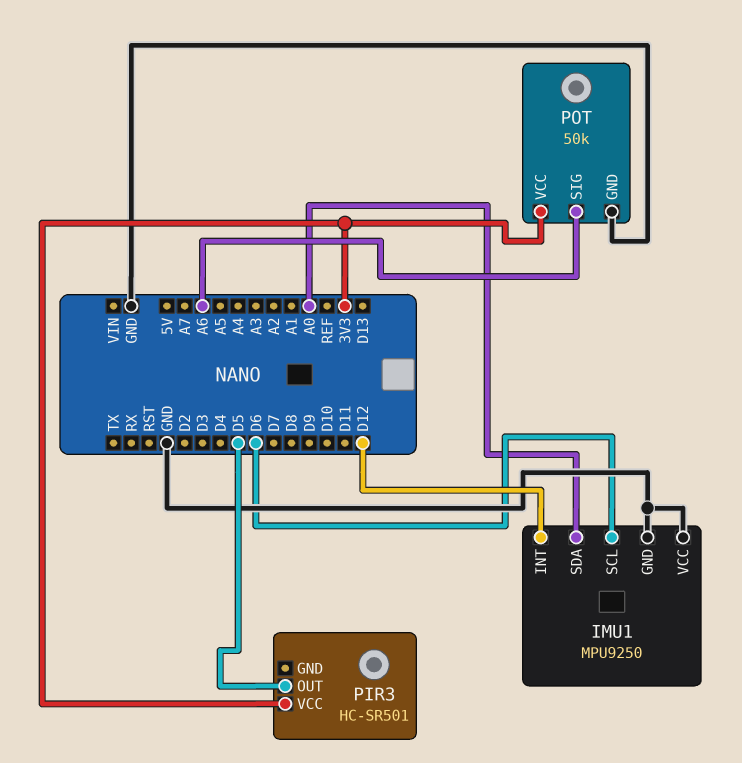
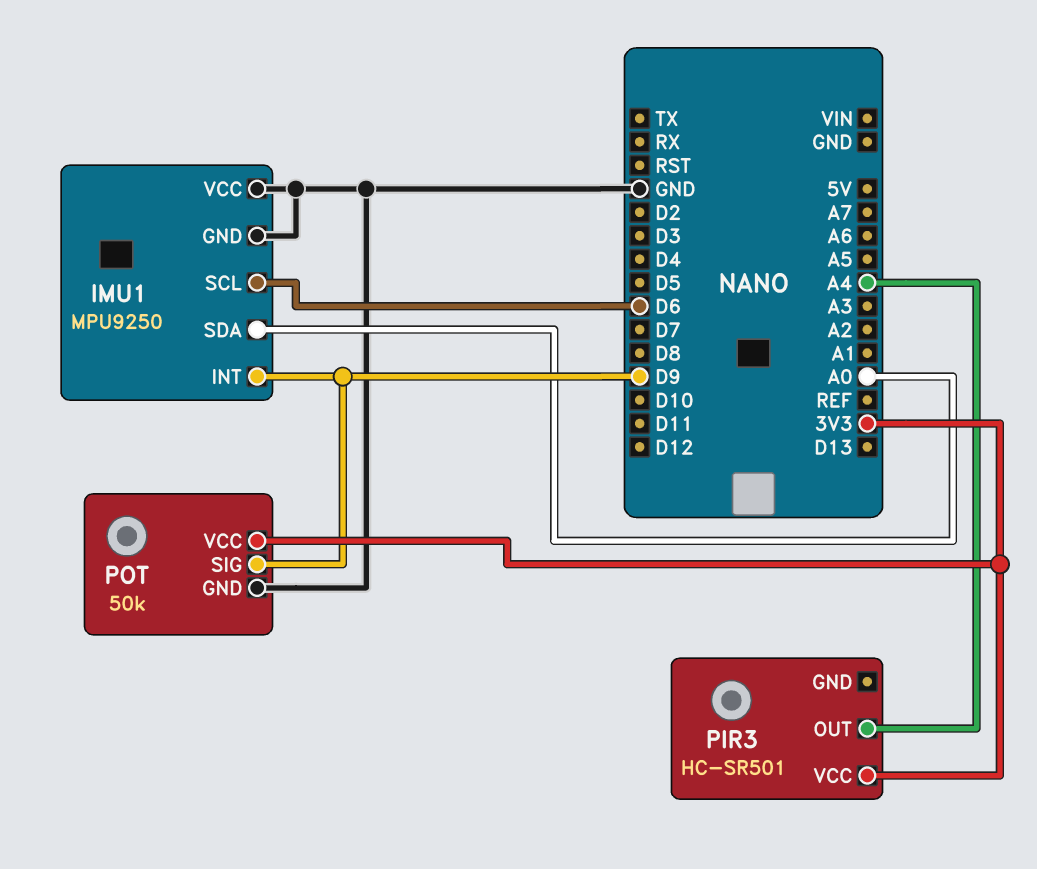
IMU1 pin INT: D12 -> D9
PIR3 pin OUT: D5 -> A4
POT pin SIG: A6 -> D9

